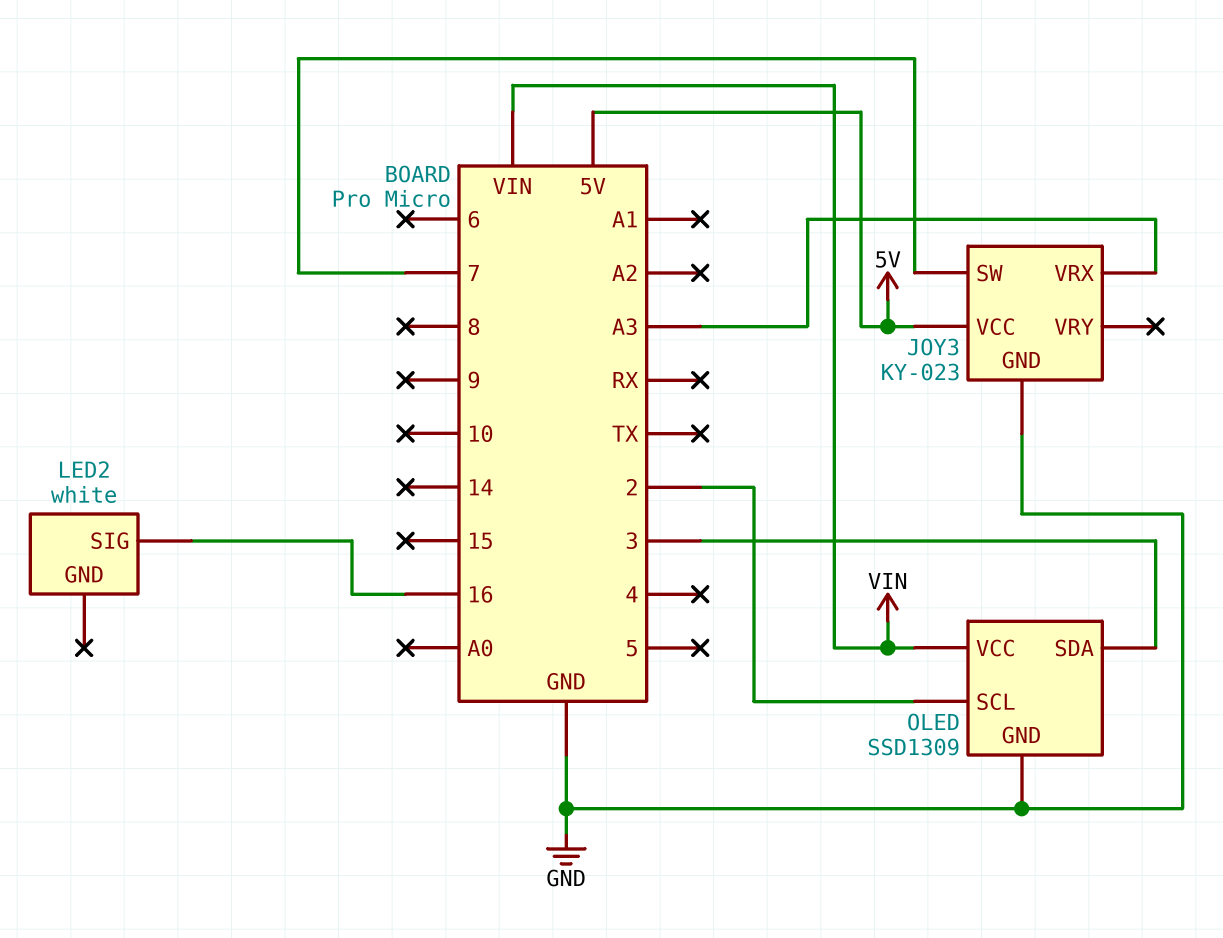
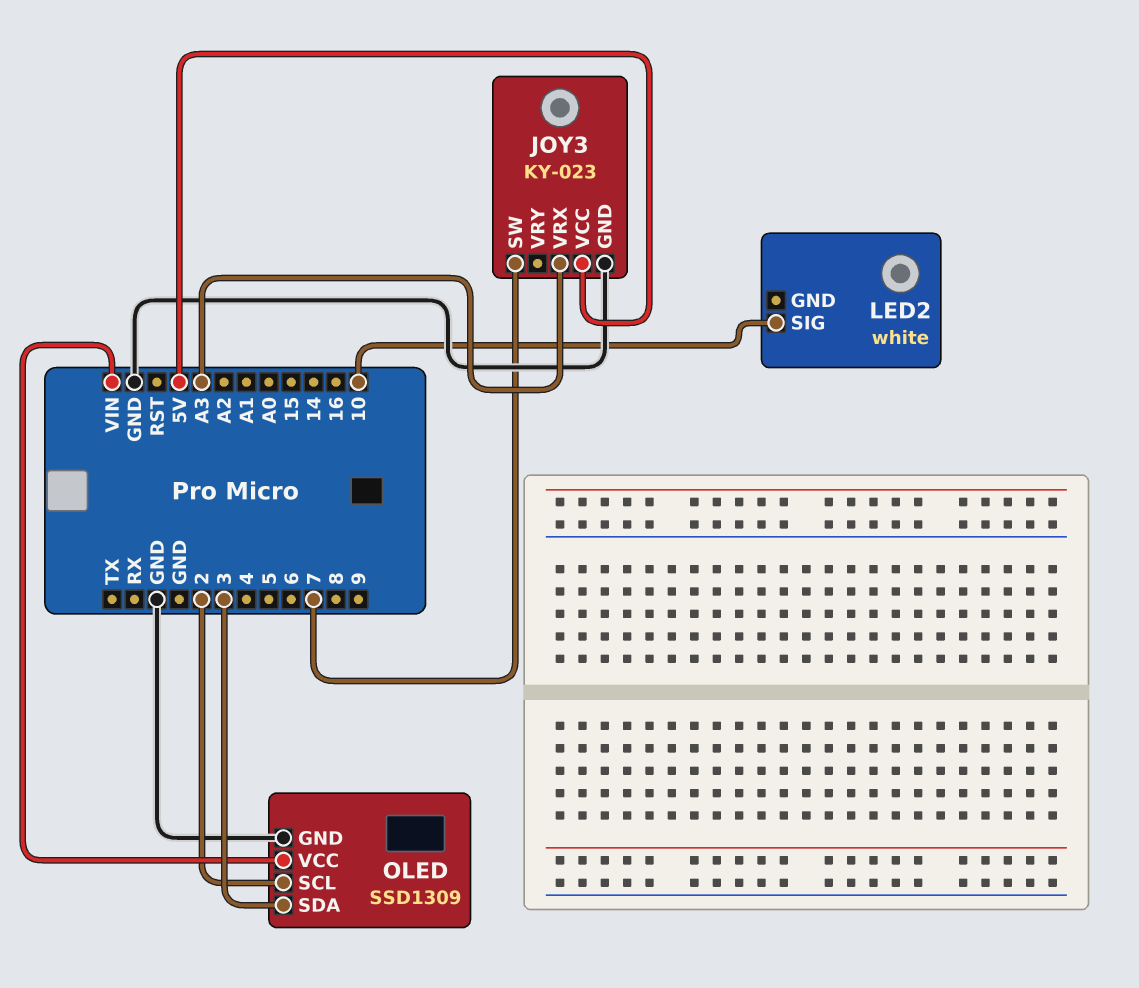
LED2 pin SIG: 16 -> 10

